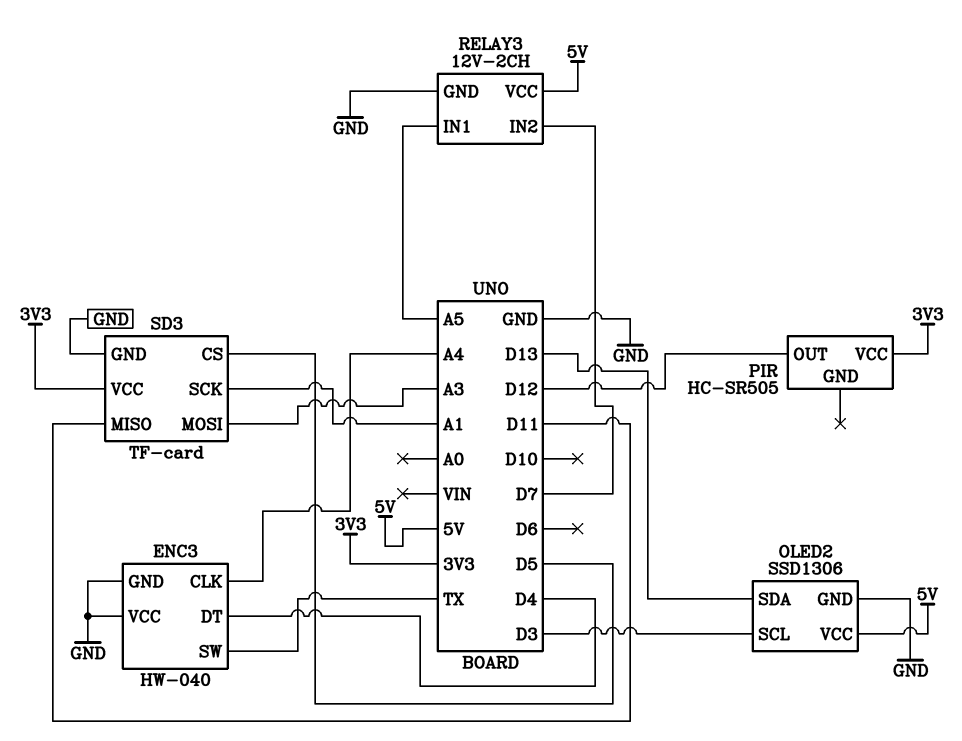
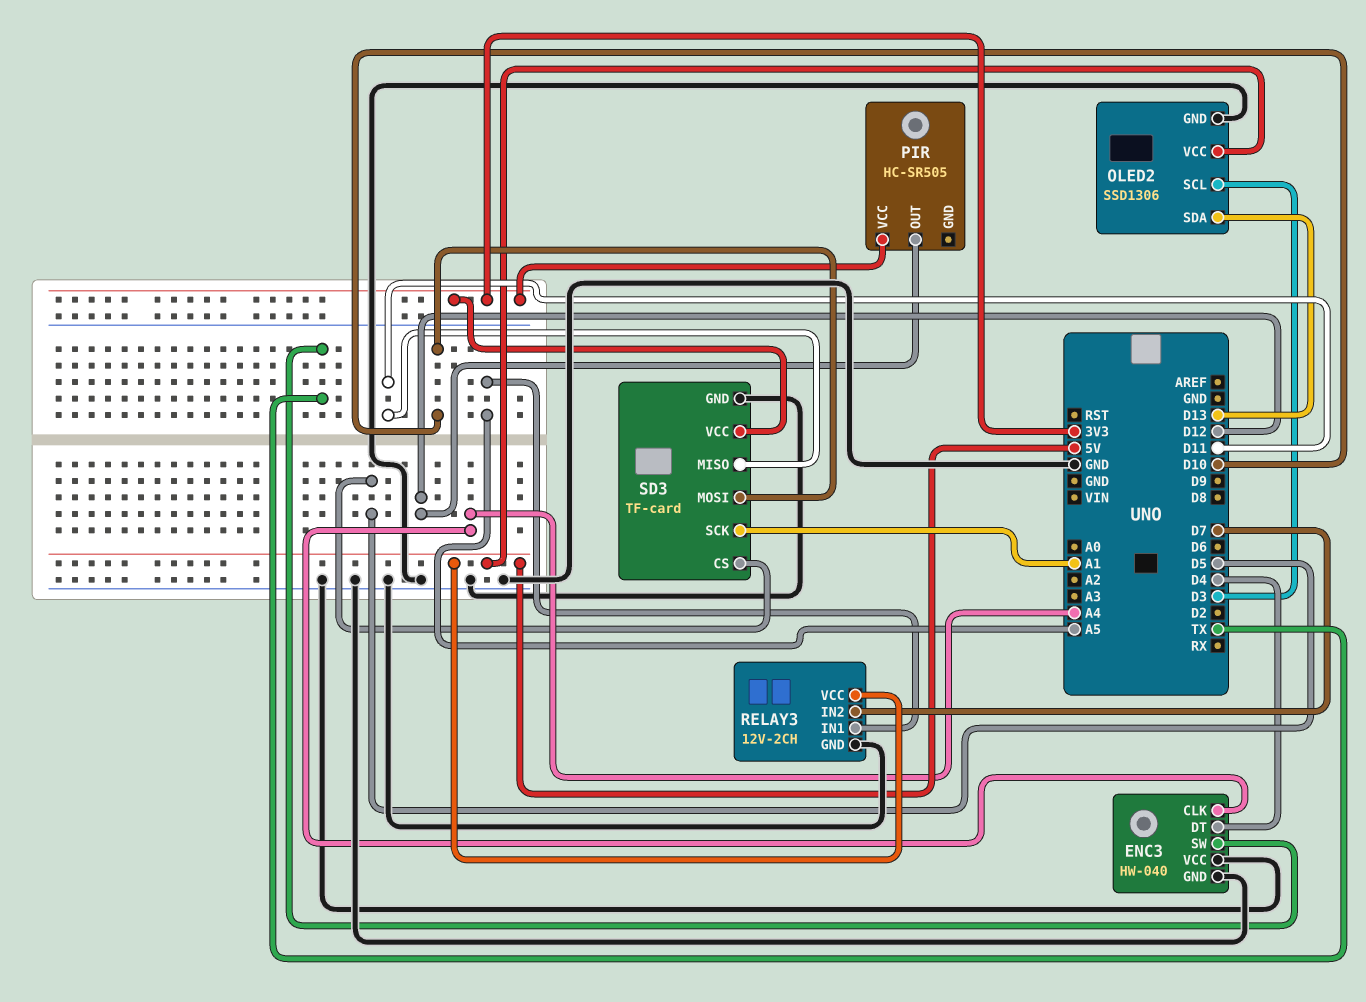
SD3 pin MOSI: A3 -> D10

